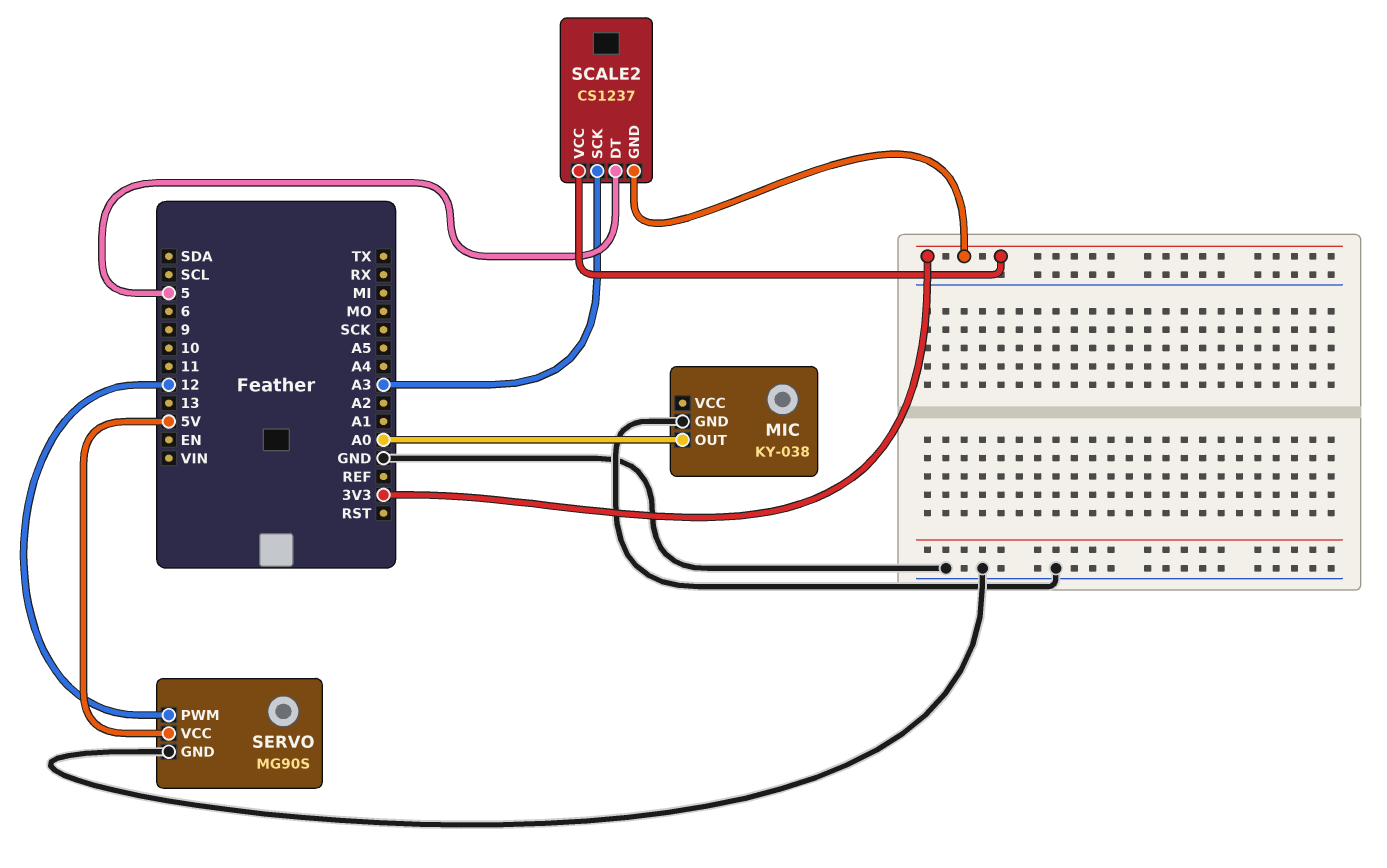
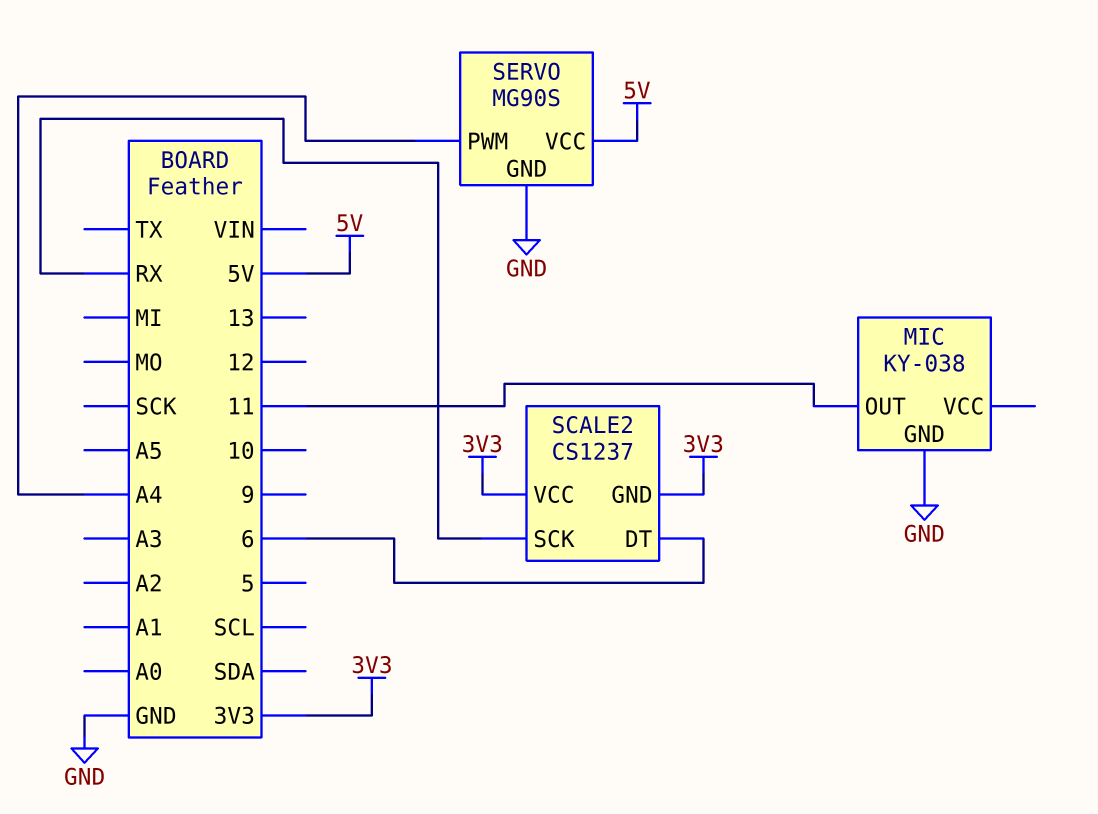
MIC pin OUT: A0 -> 11
SCALE2 pin DT: 5 -> 6
SCALE2 pin SCK: A3 -> RX
SERVO pin PWM: 12 -> A4

